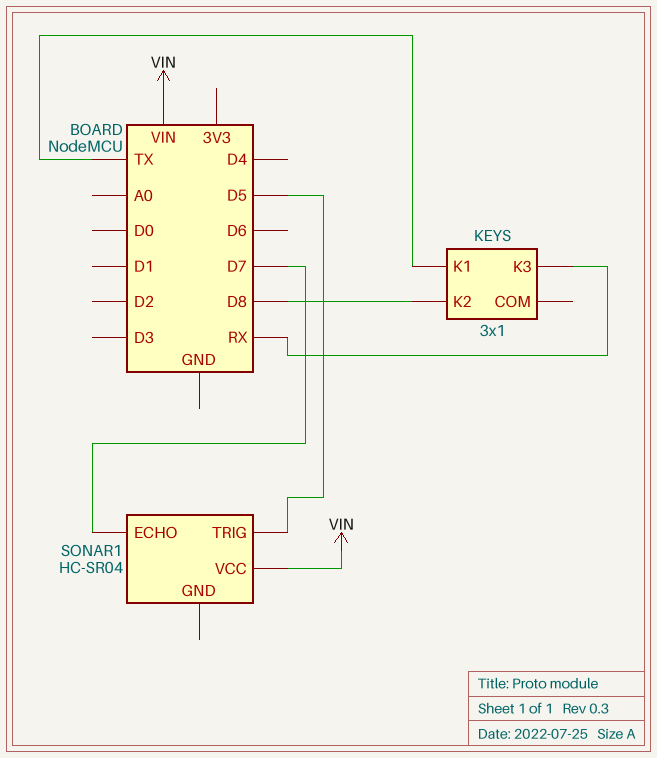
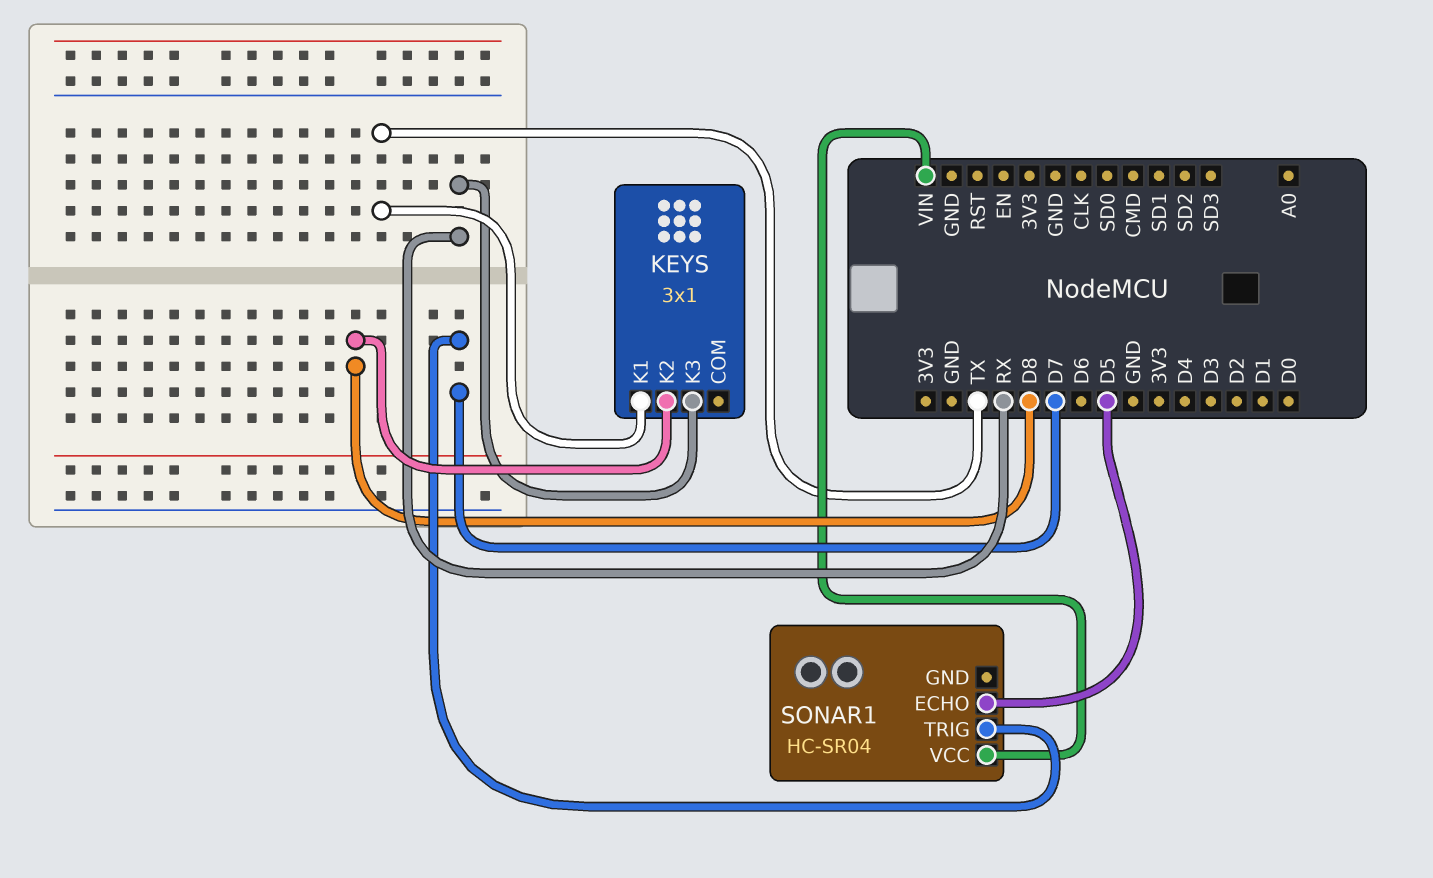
SONAR1 pin ECHO: D7 -> D5
SONAR1 pin TRIG: D5 -> D7

